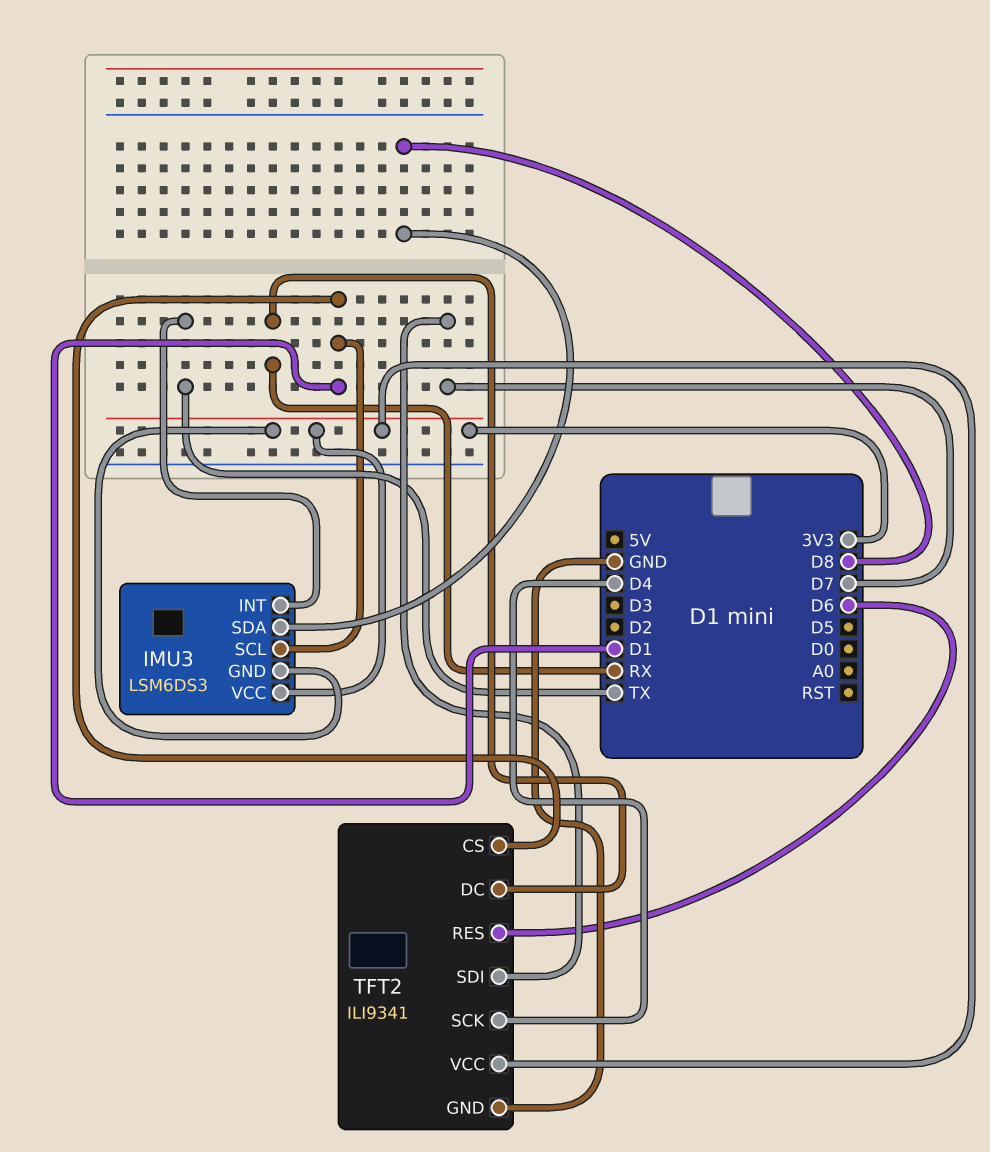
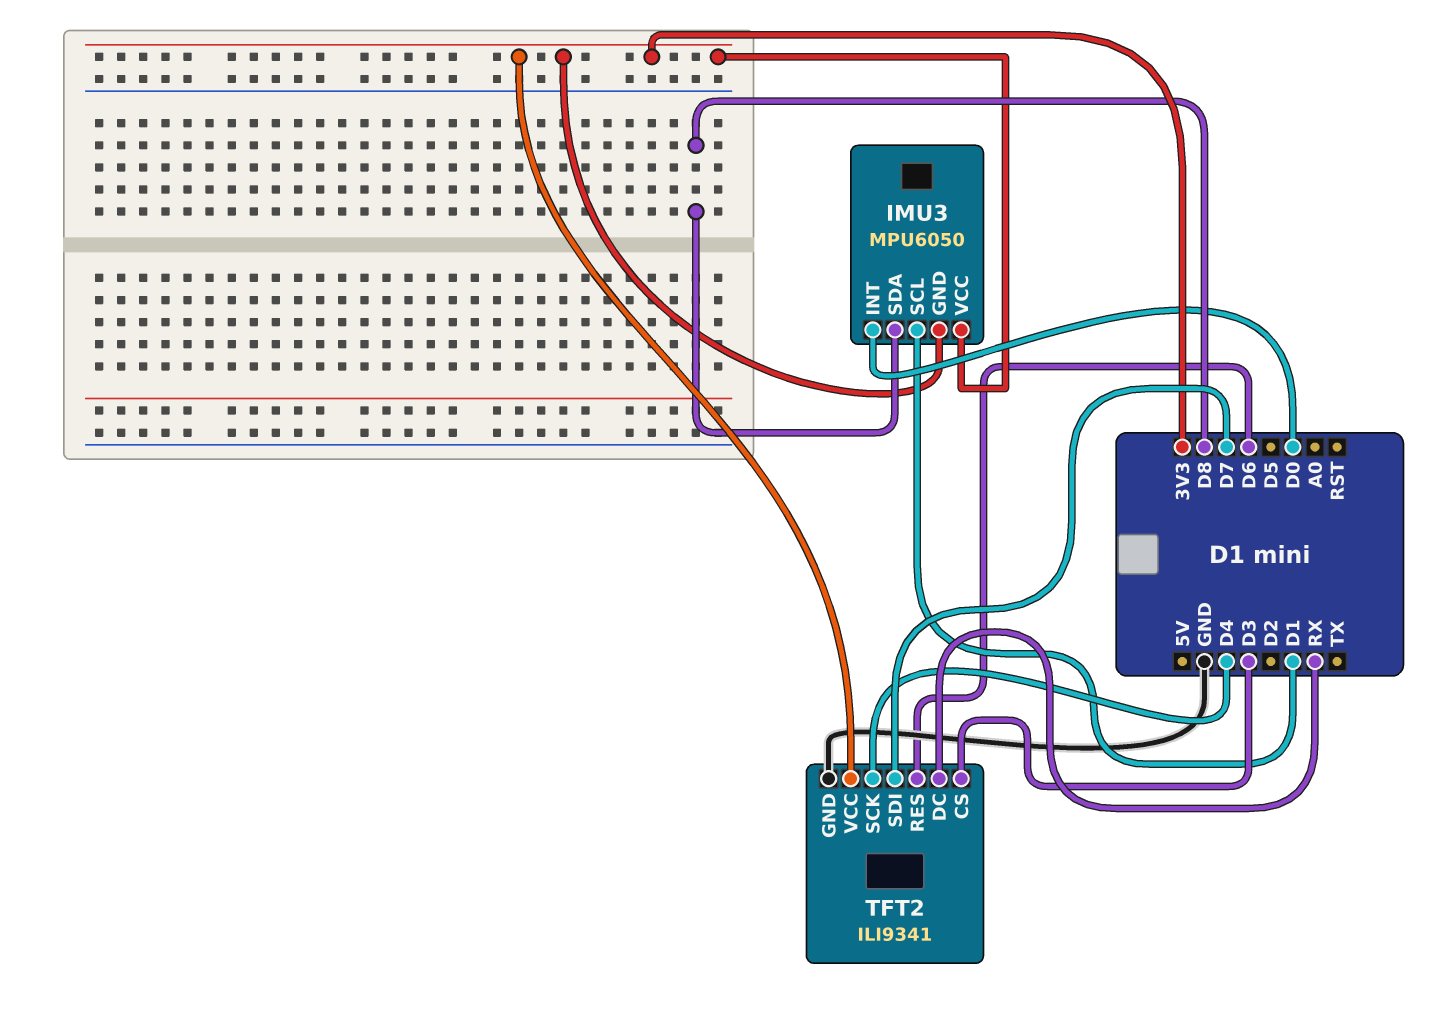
IMU3: LSM6DS3 -> MPU6050
IMU3 pin INT: TX -> D0
TFT2 pin CS: D1 -> D3

